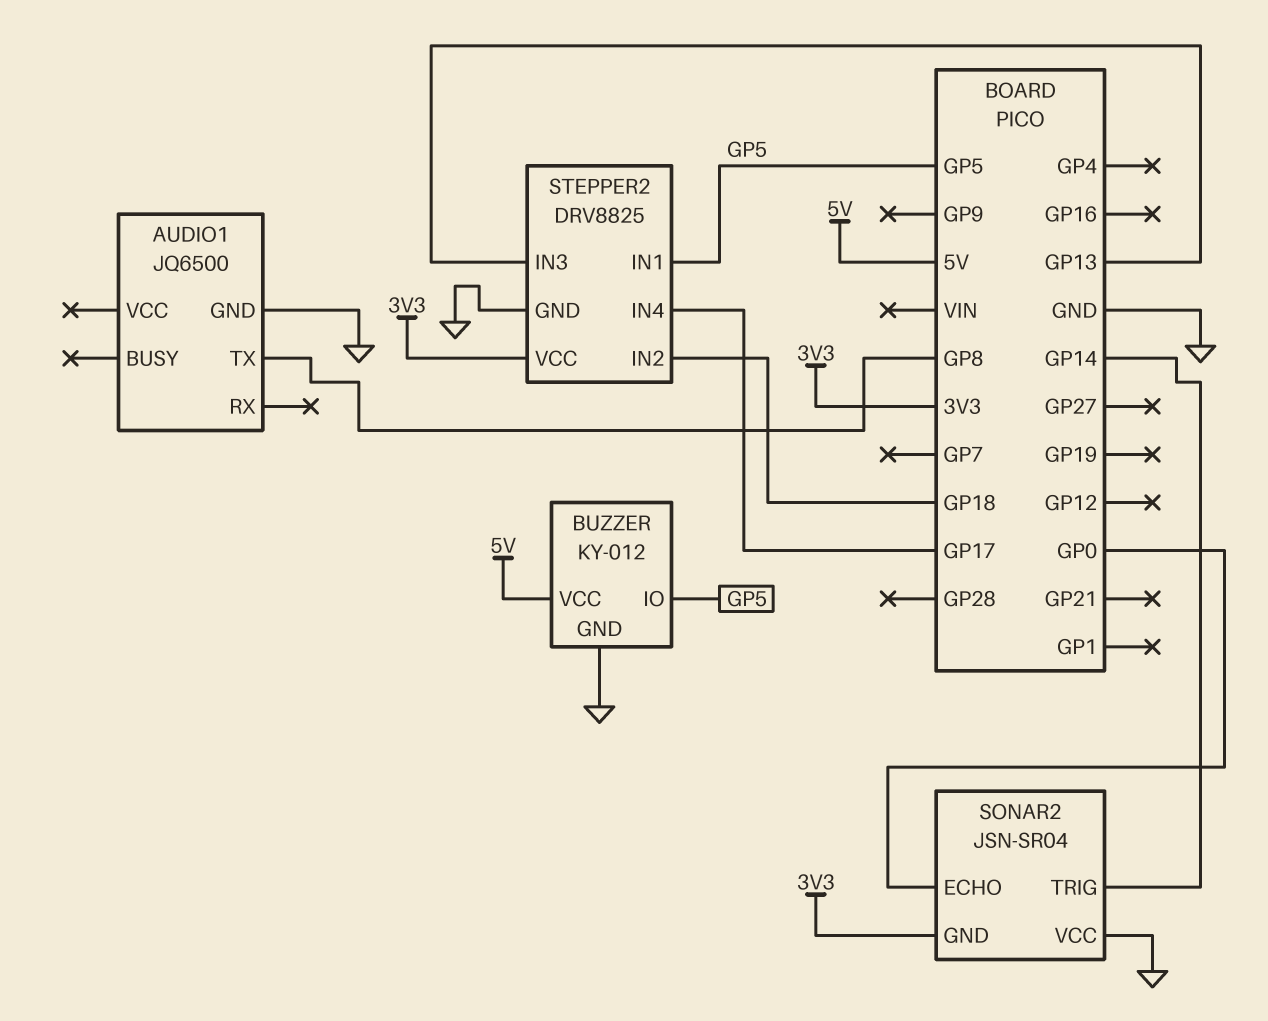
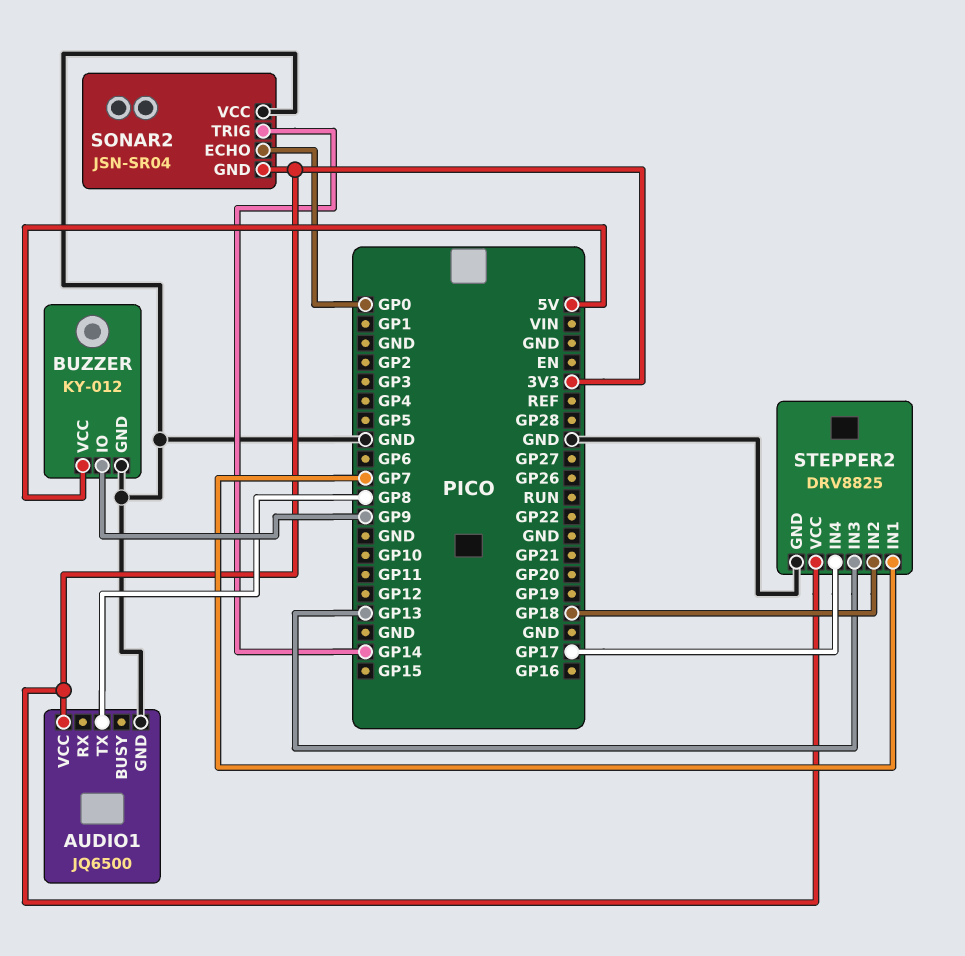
AUDIO1 pin VCC: none -> 3V3
BUZZER pin IO: GP5 -> GP9
STEPPER2 pin IN1: GP5 -> GP7

